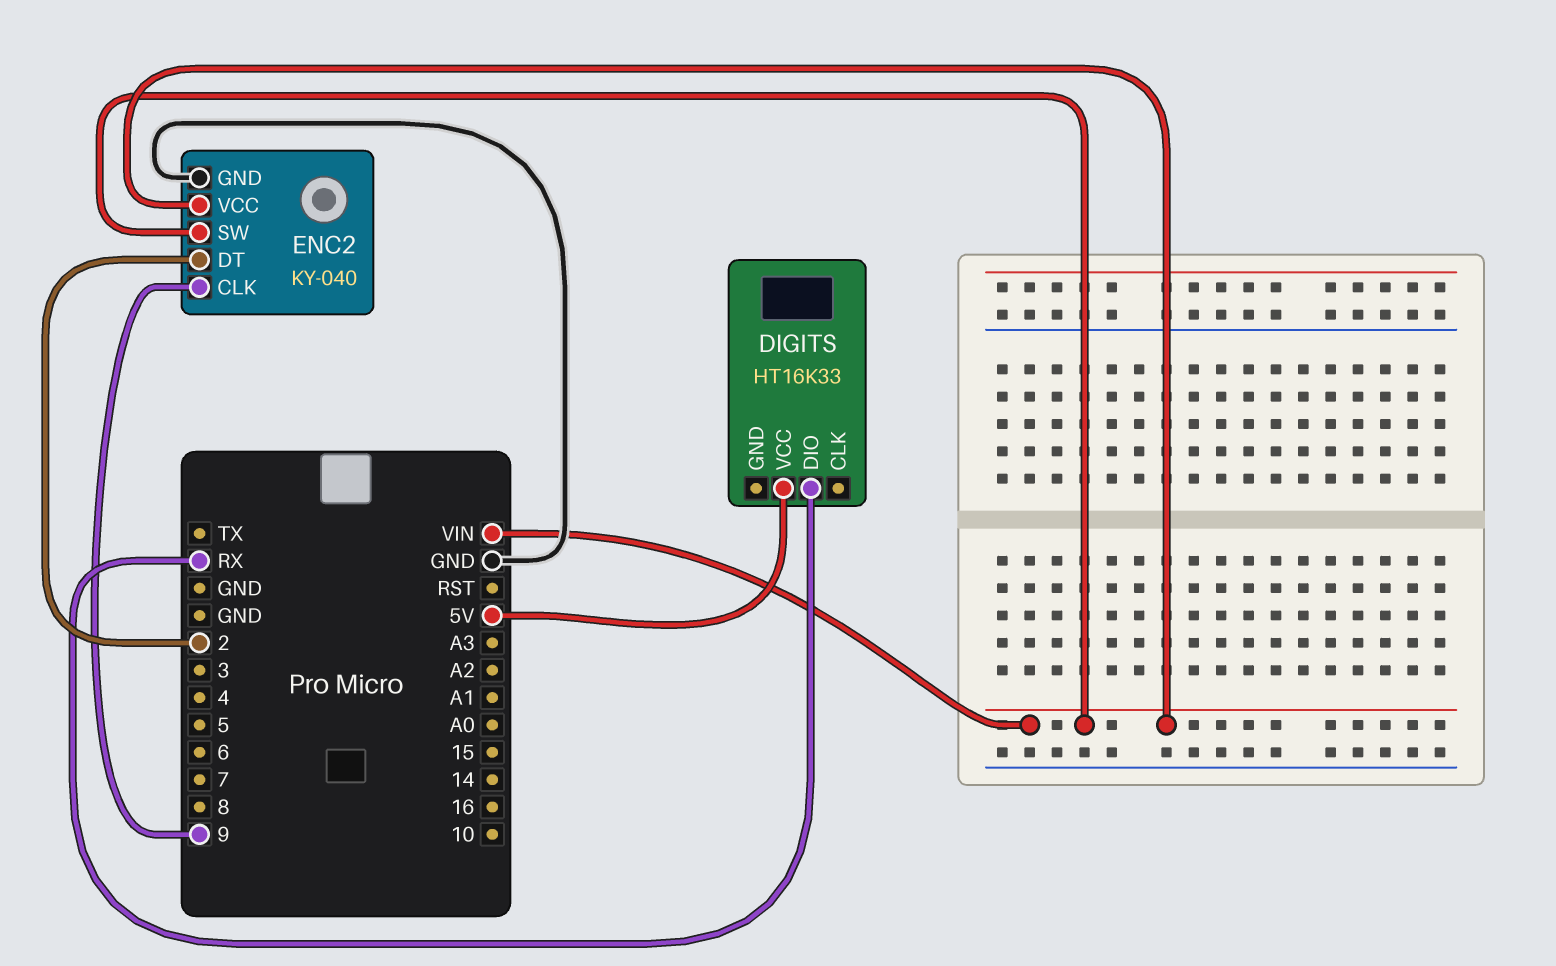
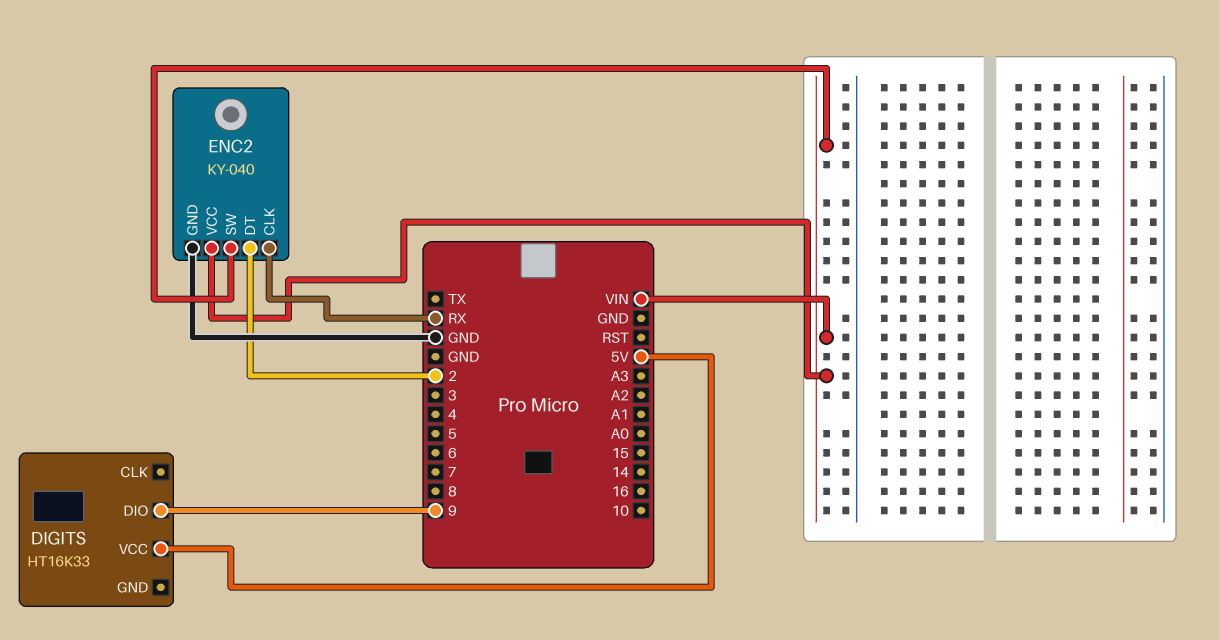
DIGITS pin DIO: RX -> 9
ENC2 pin CLK: 9 -> RX

